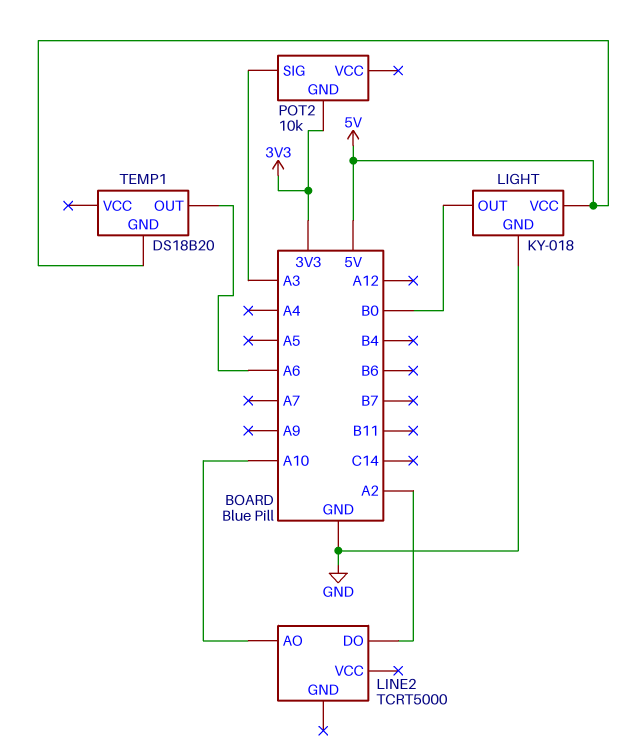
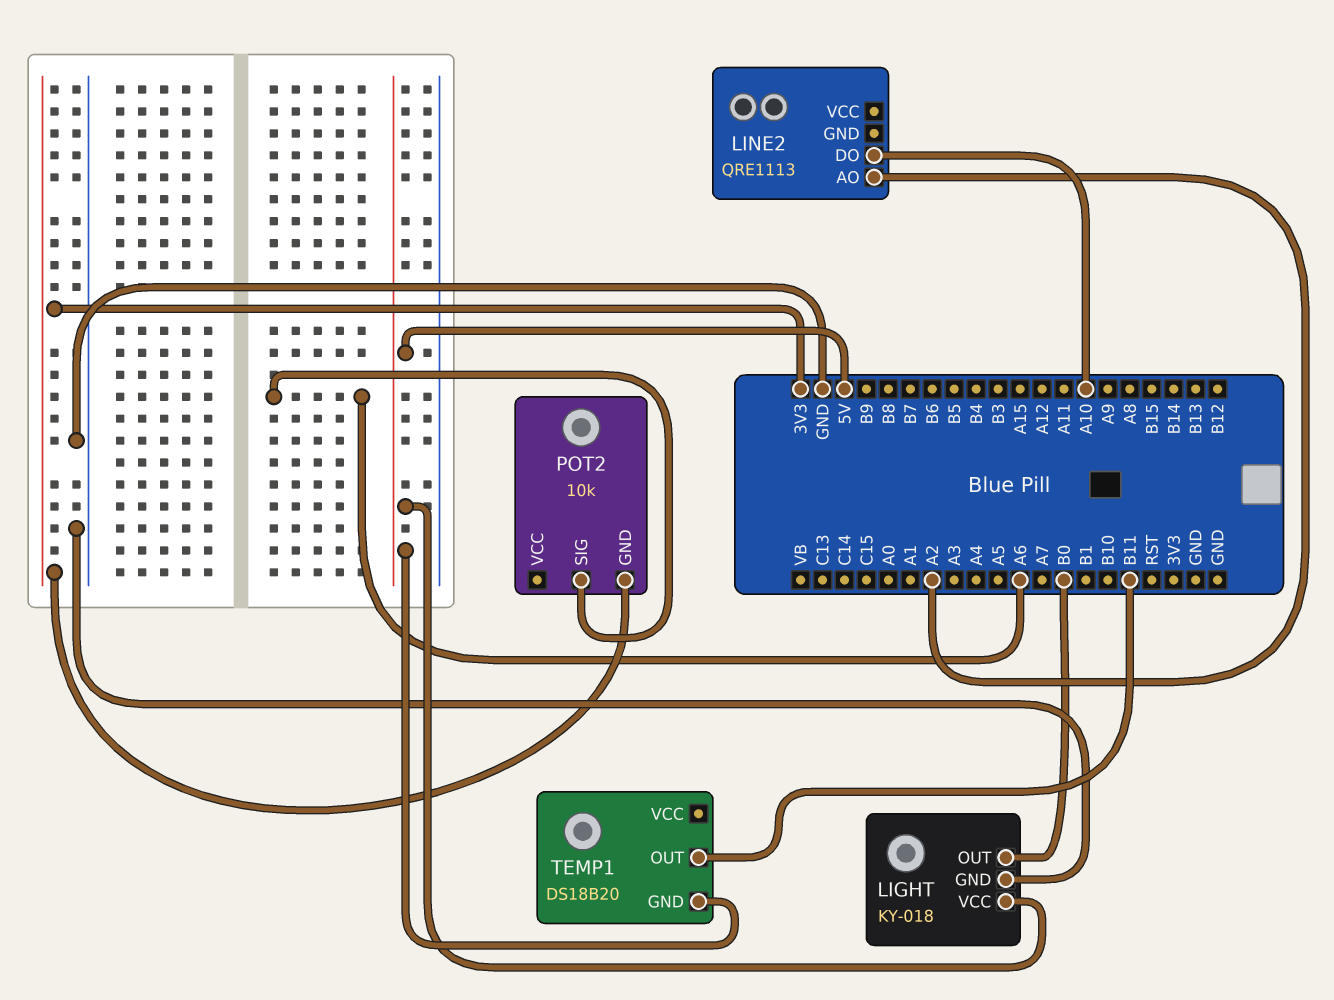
LINE2: TCRT5000 -> QRE1113
LINE2 pin AO: A10 -> A2
LINE2 pin DO: A2 -> A10
POT2 pin SIG: A3 -> A6
TEMP1 pin OUT: A6 -> B11

